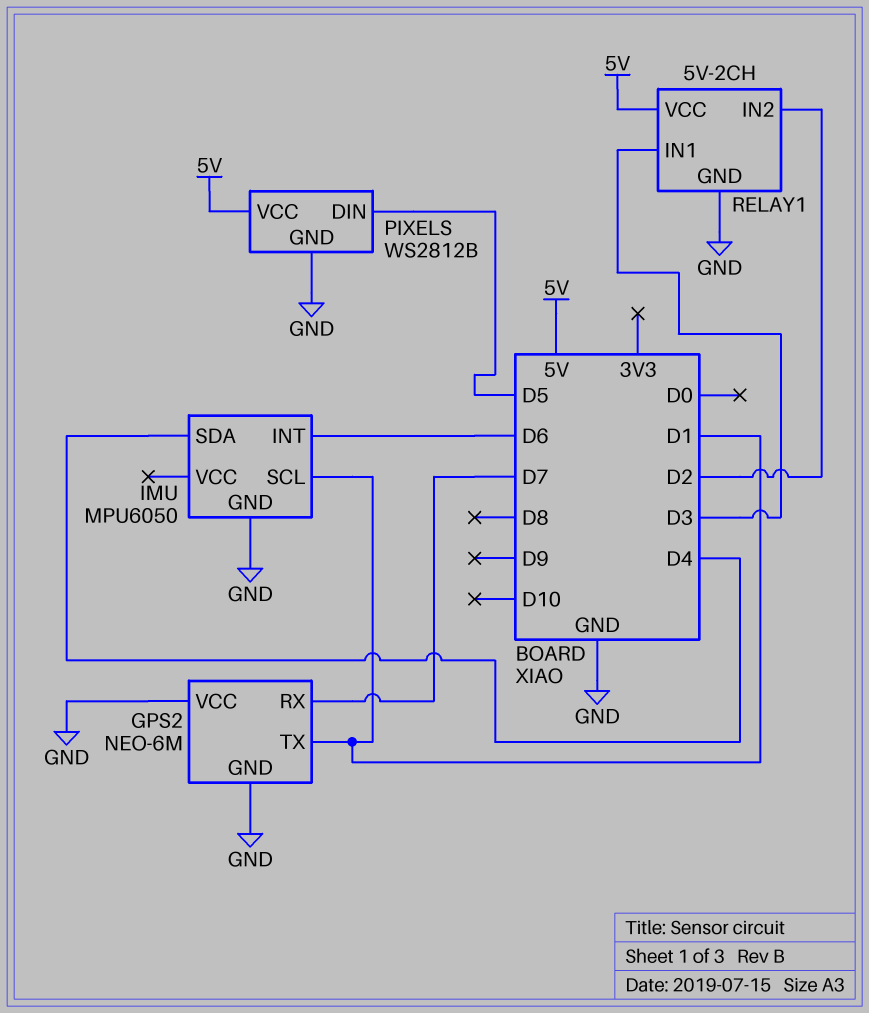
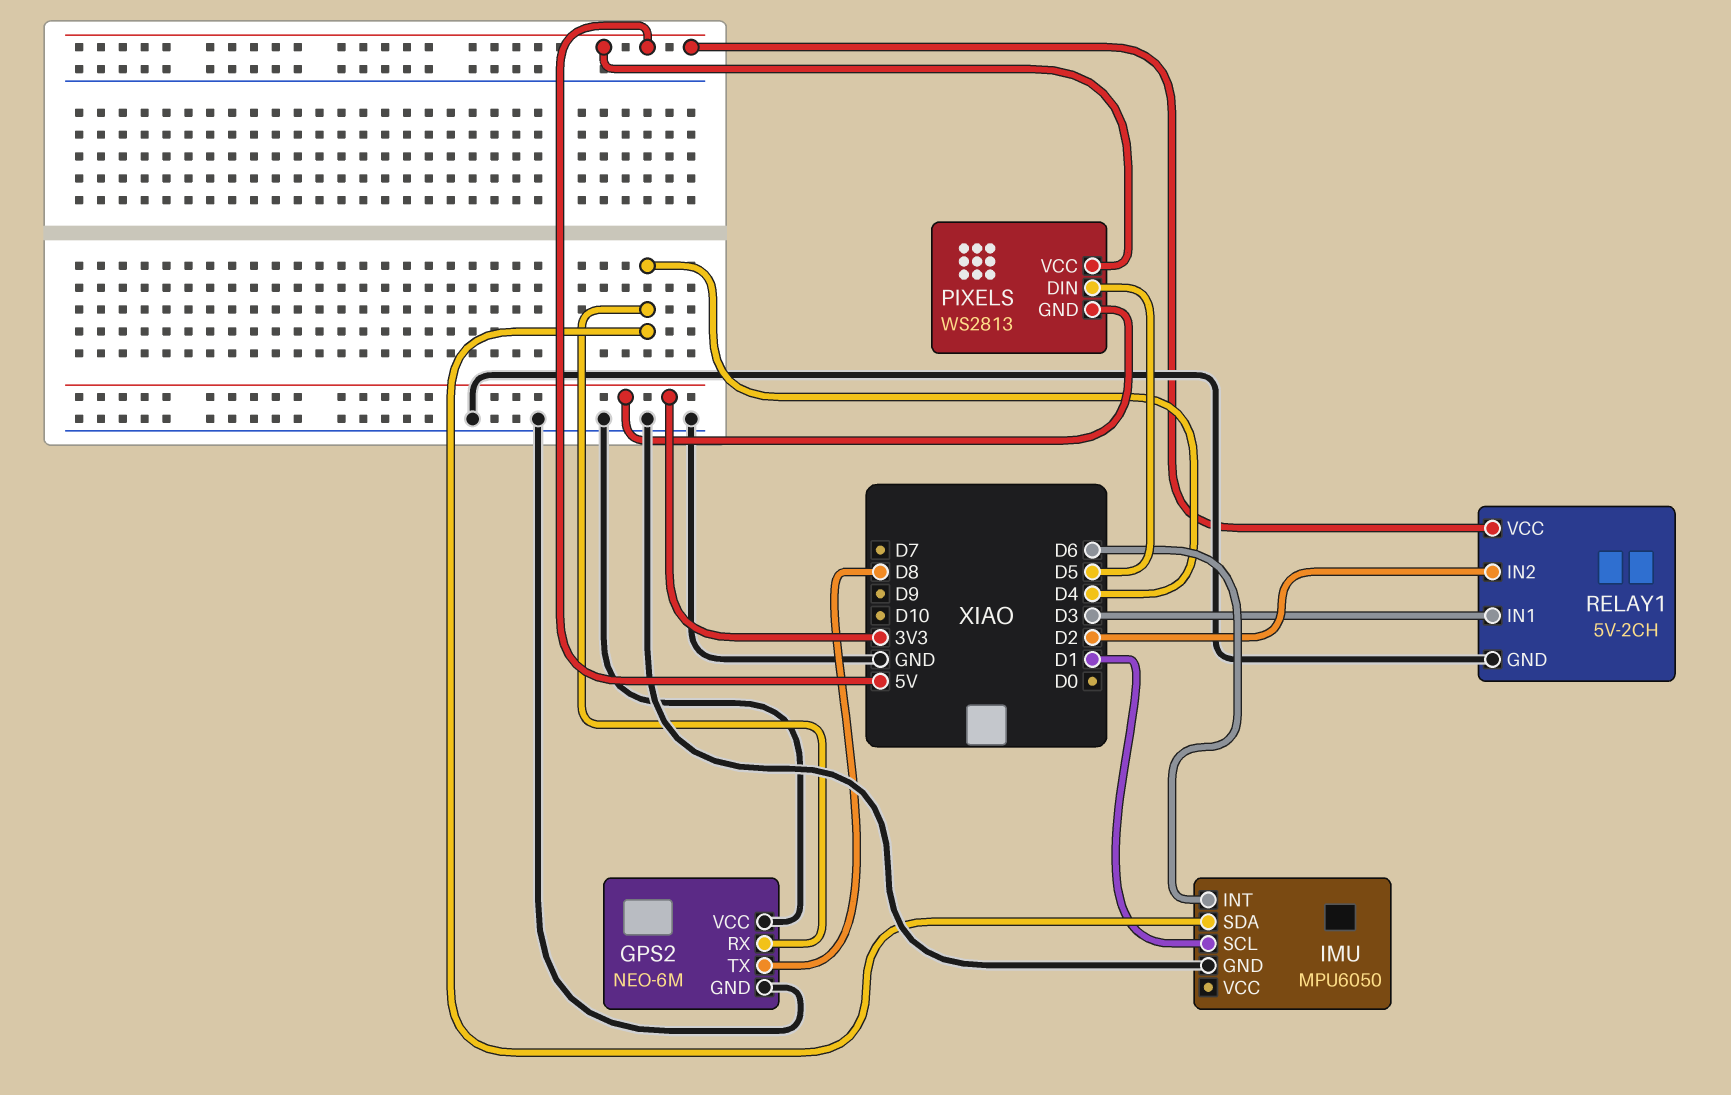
GPS2 pin RX: D7 -> D4
GPS2 pin TX: D1 -> D8
PIXELS: WS2812B -> WS2813
PIXELS pin GND: GND -> 3V3

